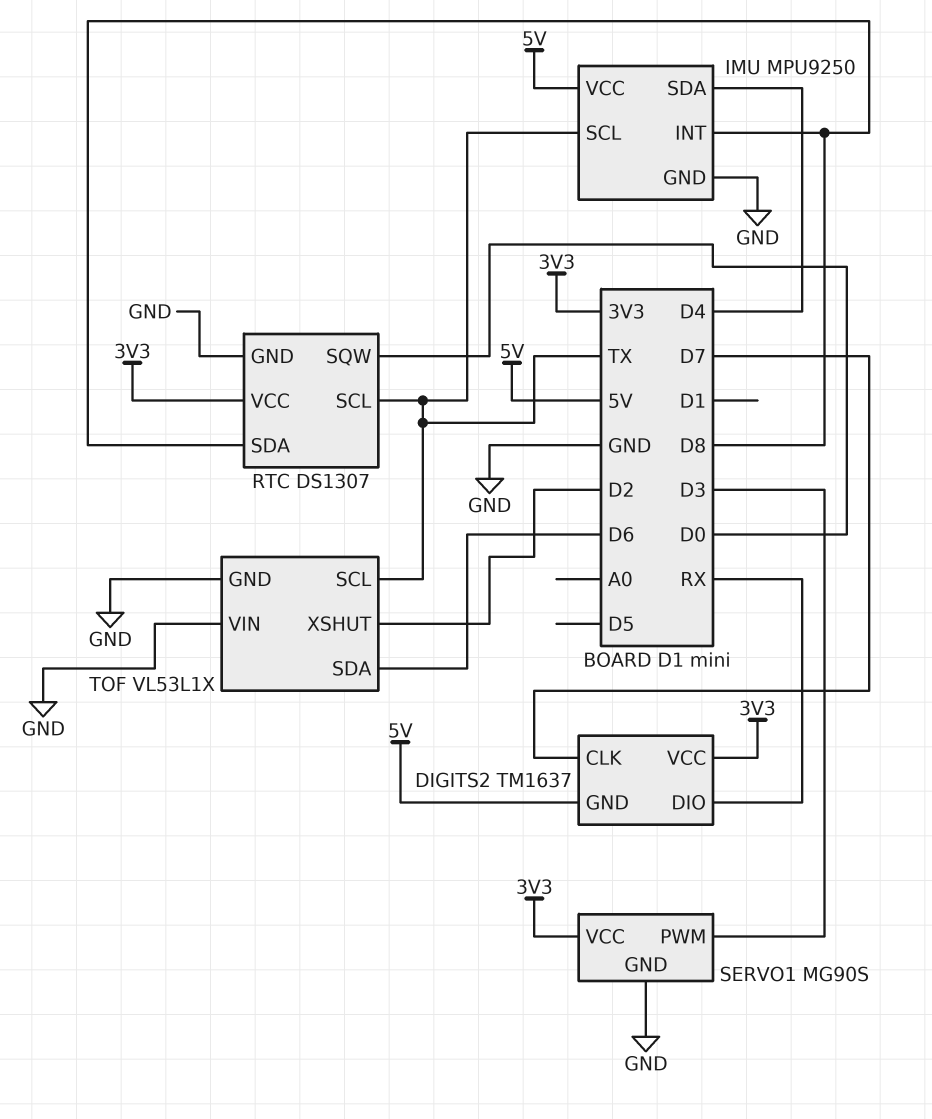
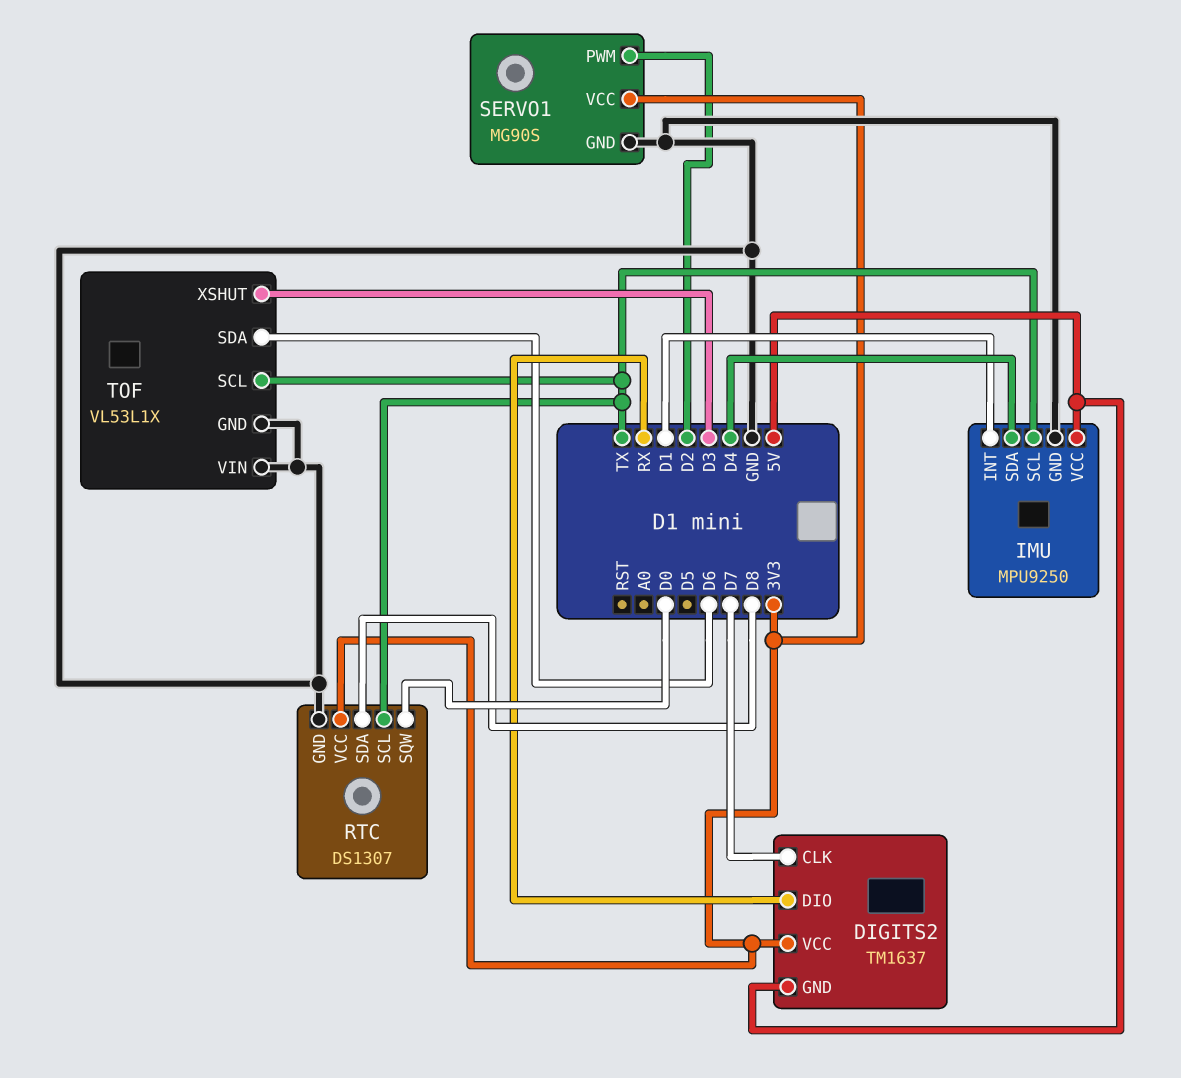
IMU pin INT: D8 -> D1
SERVO1 pin PWM: D3 -> D2
TOF pin XSHUT: D2 -> D3

